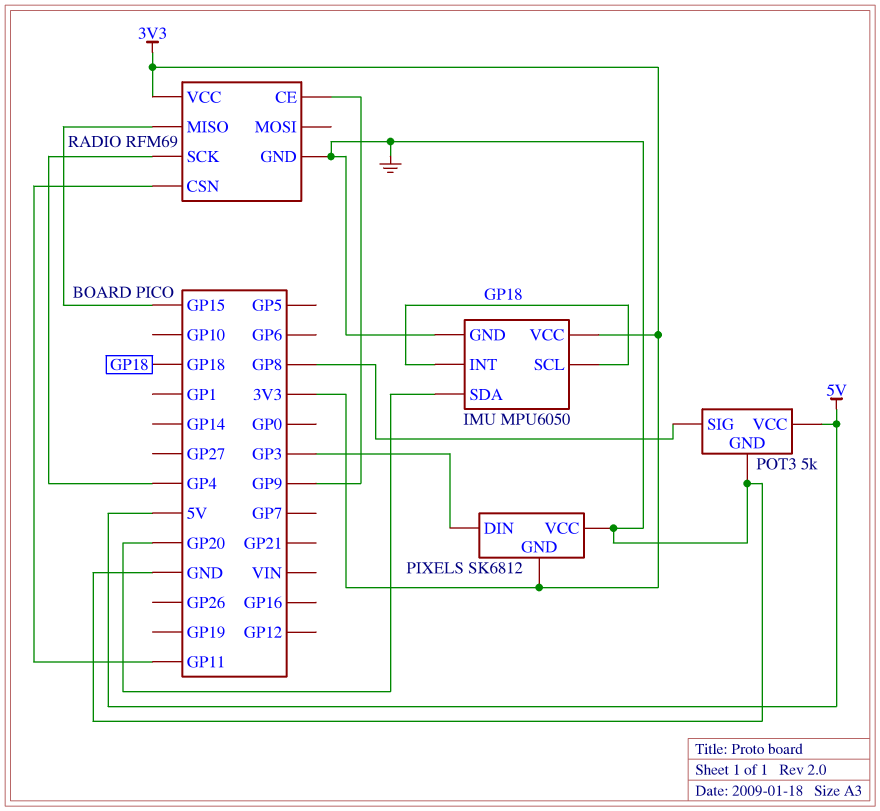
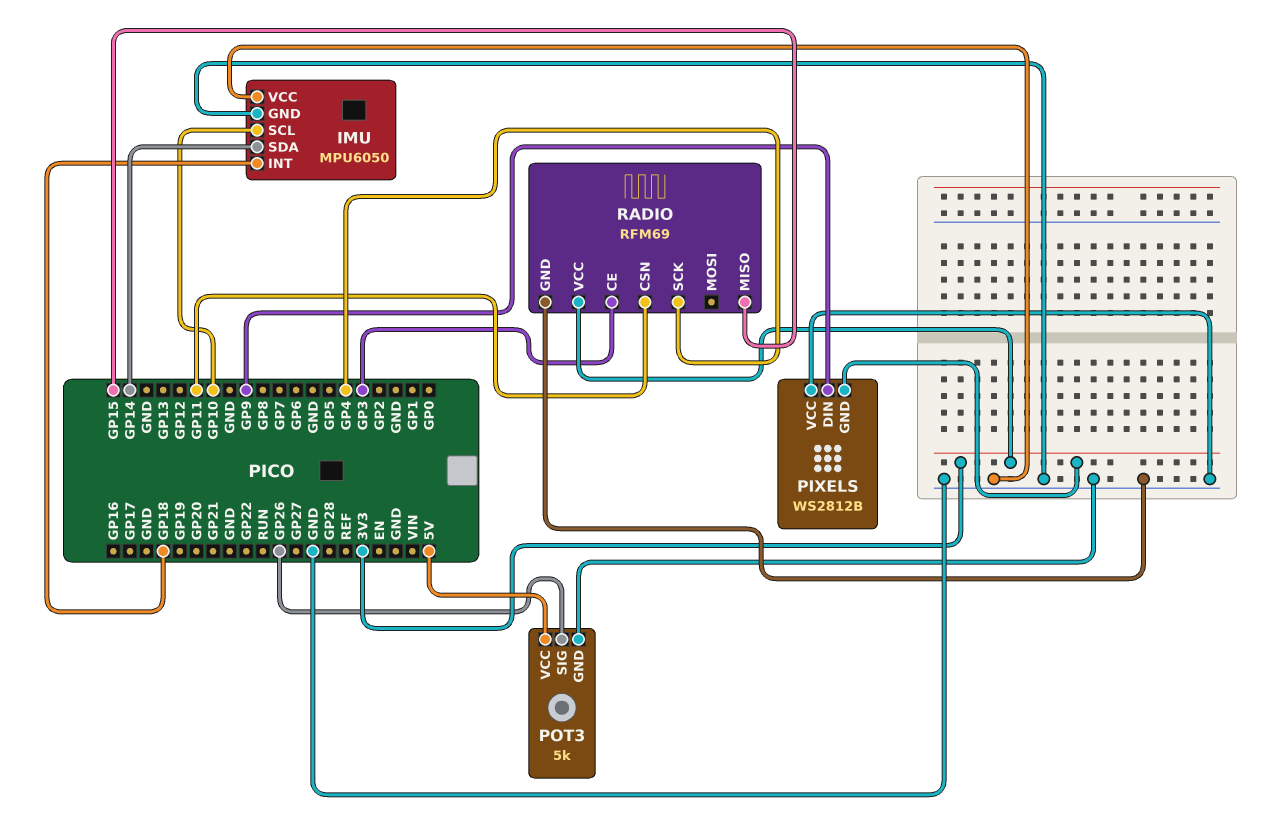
IMU pin SCL: GP18 -> GP10
IMU pin SDA: GP20 -> GP14
IMU pin VCC: 3V3 -> GND
PIXELS: SK6812 -> WS2812B
PIXELS pin DIN: GP3 -> GP9
POT3 pin SIG: GP8 -> GP26
RADIO pin CE: GP9 -> GP3

